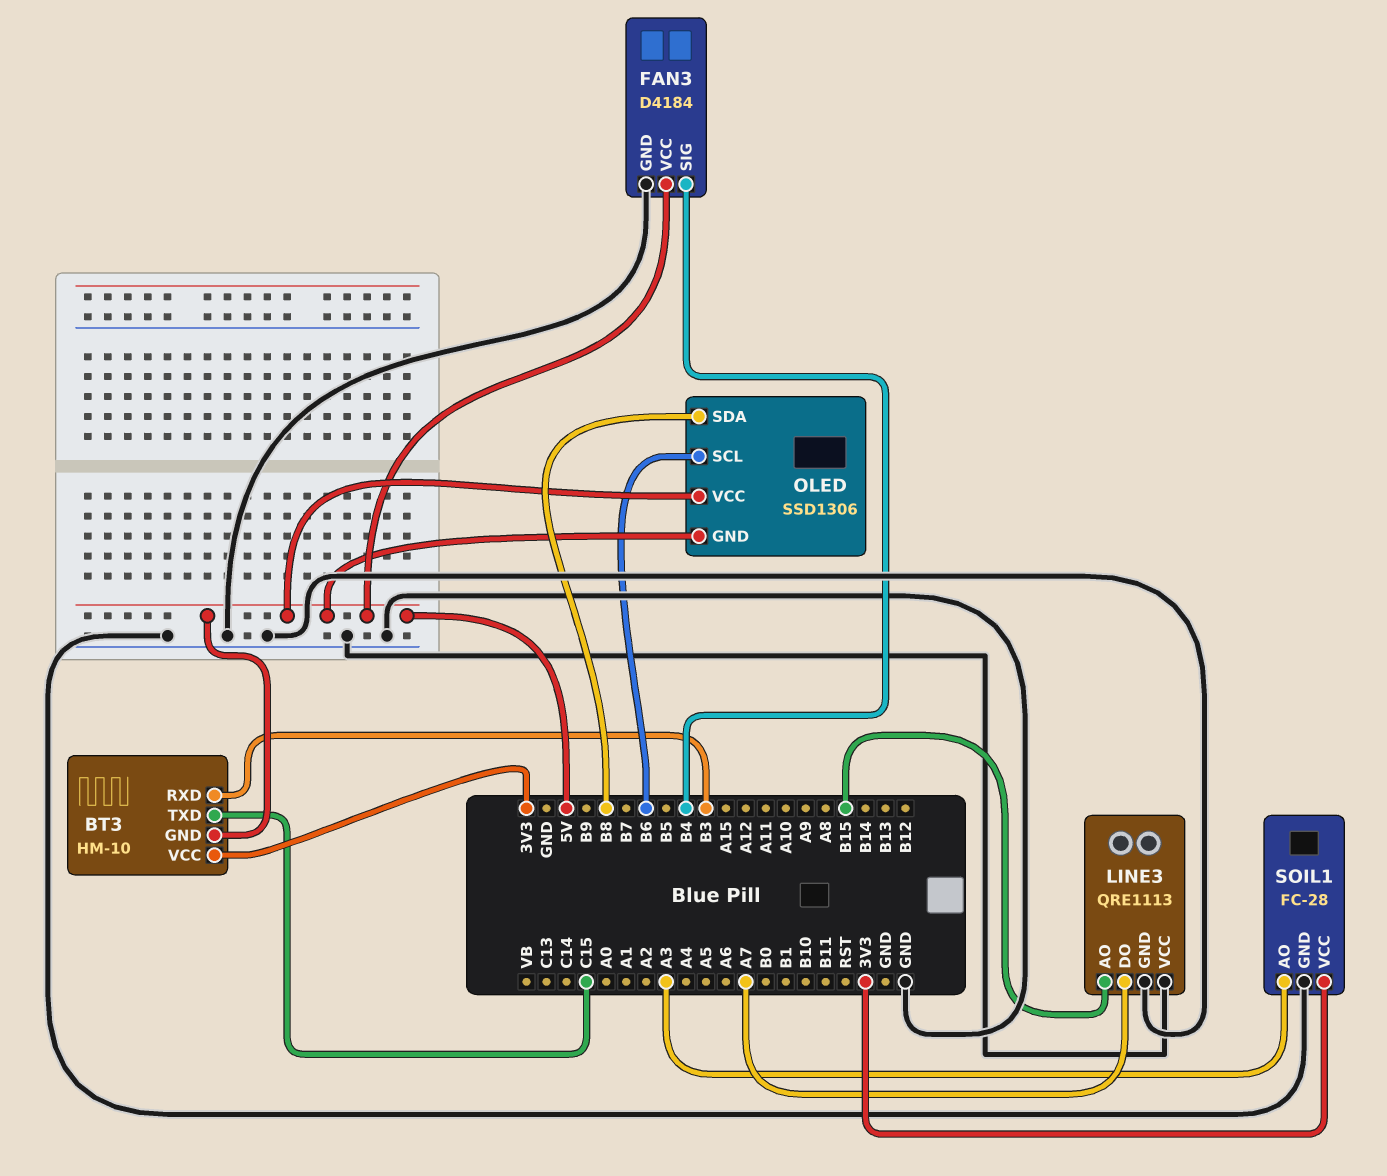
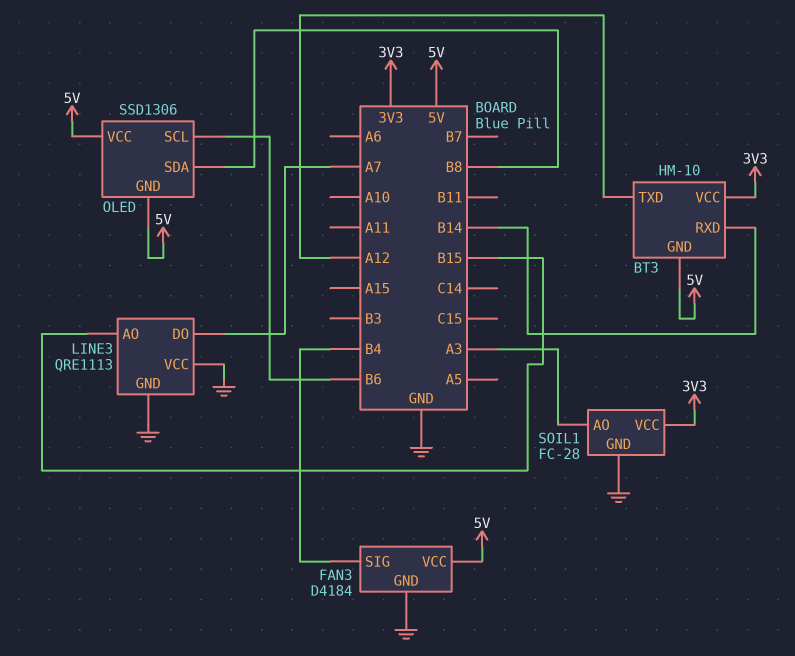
BT3 pin RXD: B3 -> B14
BT3 pin TXD: C15 -> A12

